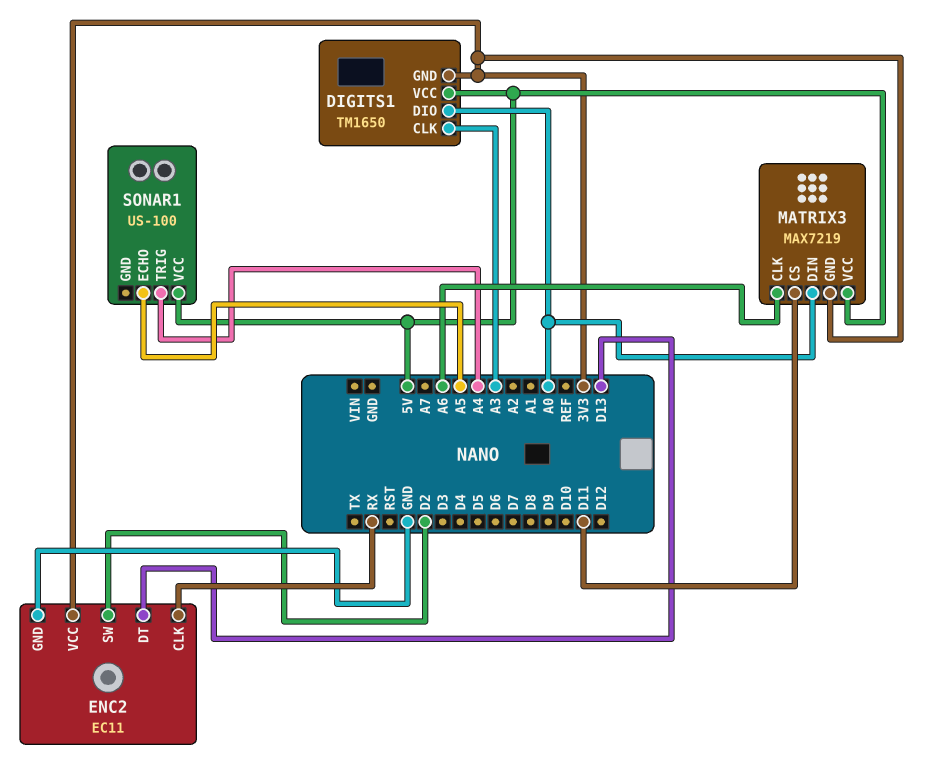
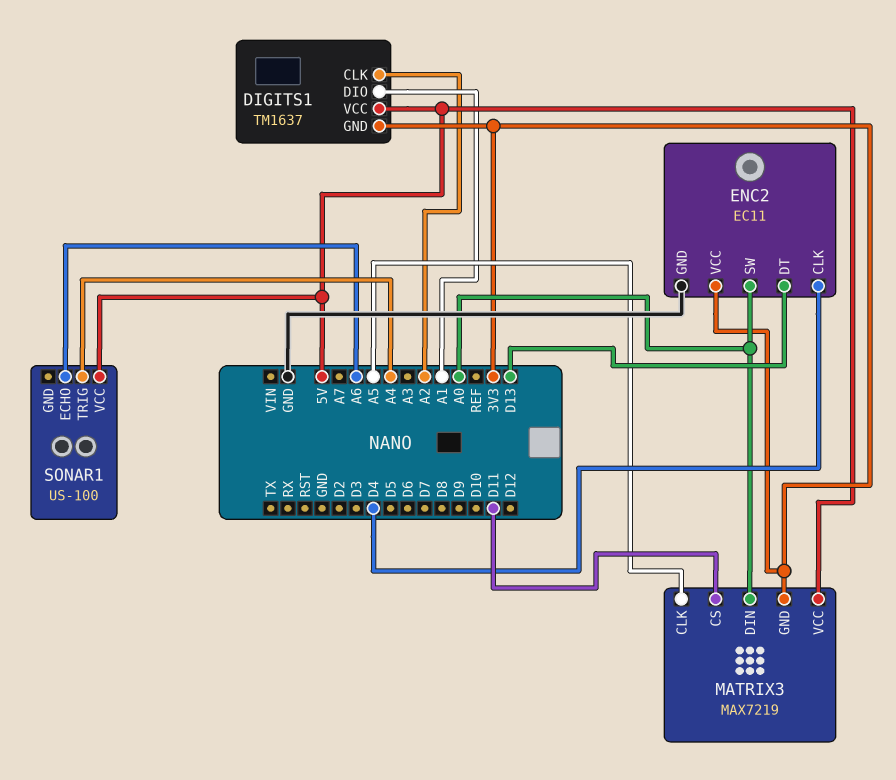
DIGITS1: TM1650 -> TM1637
DIGITS1 pin CLK: A3 -> A2
DIGITS1 pin DIO: A0 -> A1
ENC2 pin CLK: RX -> D4
ENC2 pin SW: D2 -> A0
MATRIX3 pin CLK: A6 -> A5
SONAR1 pin ECHO: A5 -> A6

